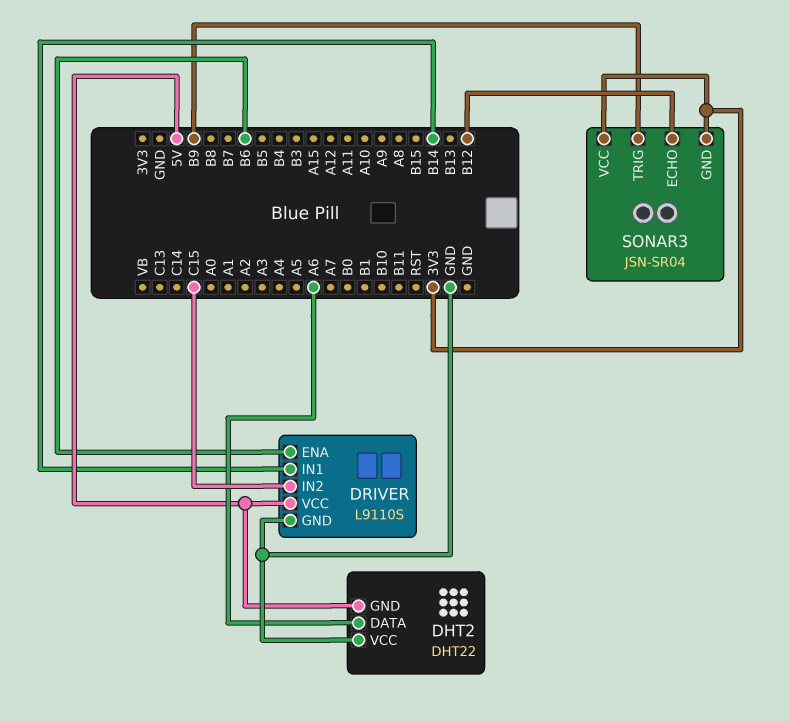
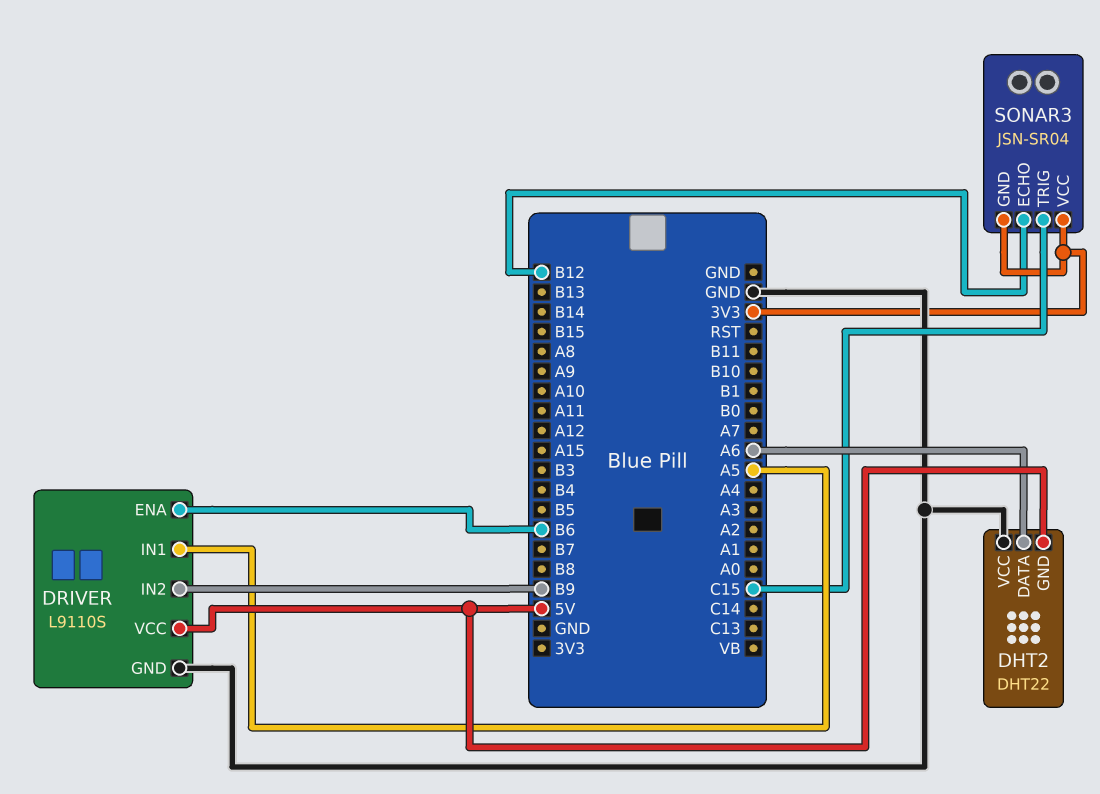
DRIVER pin IN1: B14 -> A5
DRIVER pin IN2: C15 -> B9
SONAR3 pin TRIG: B9 -> C15

